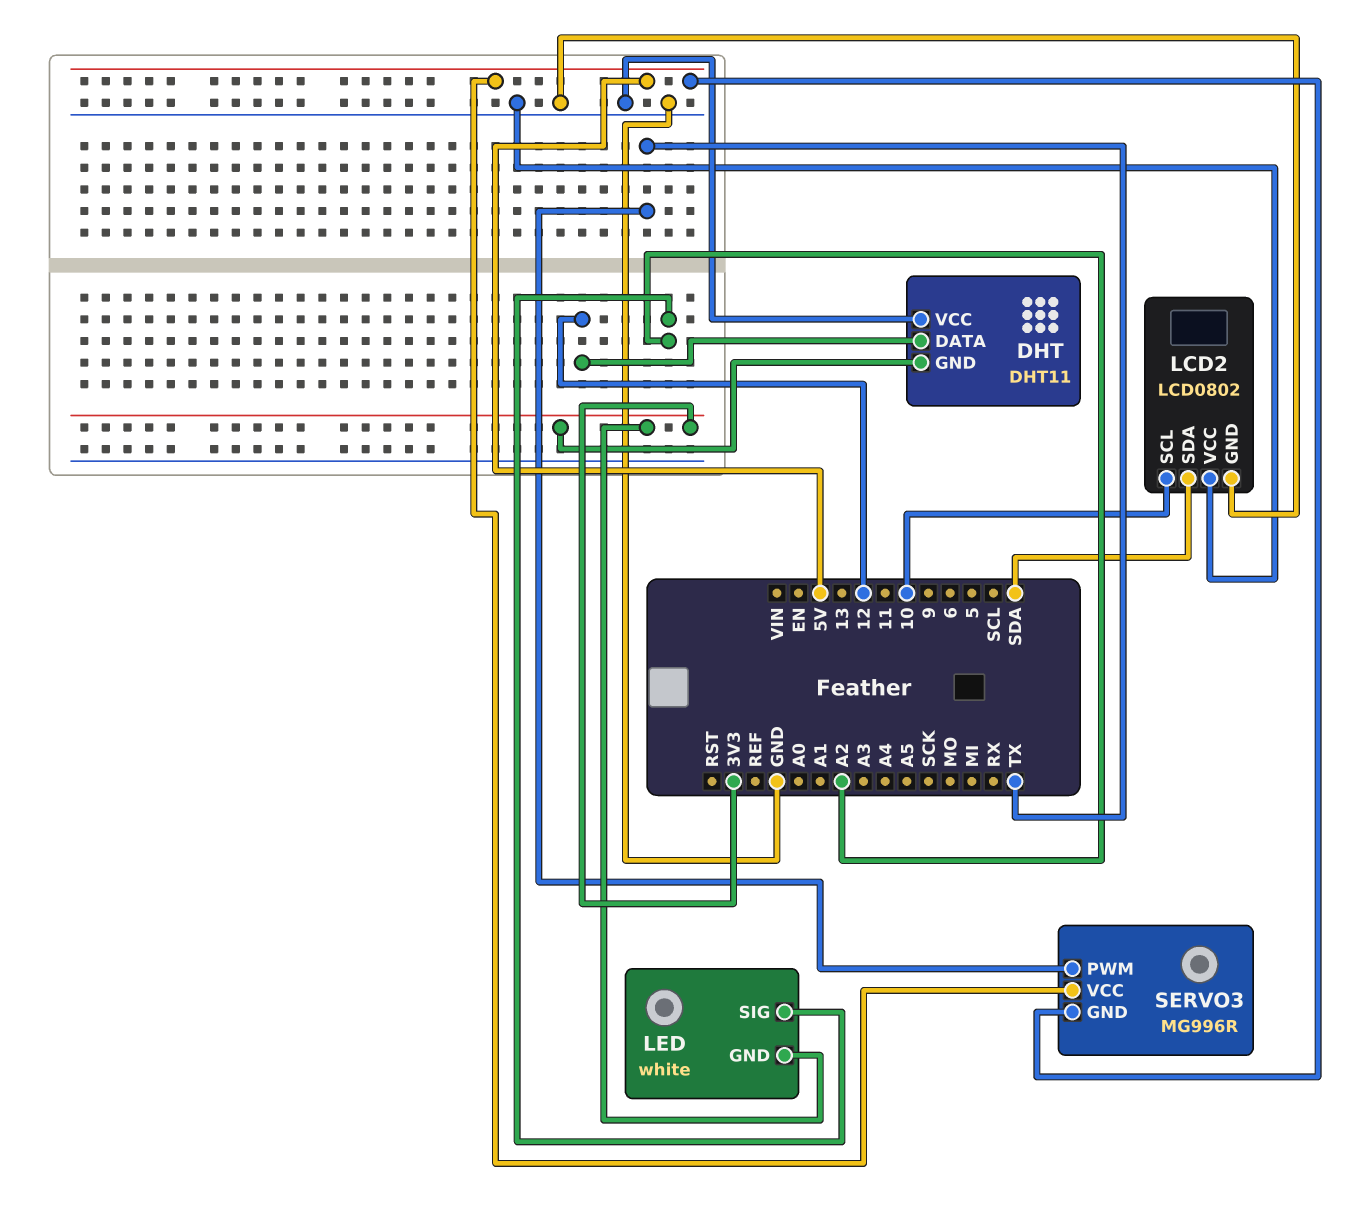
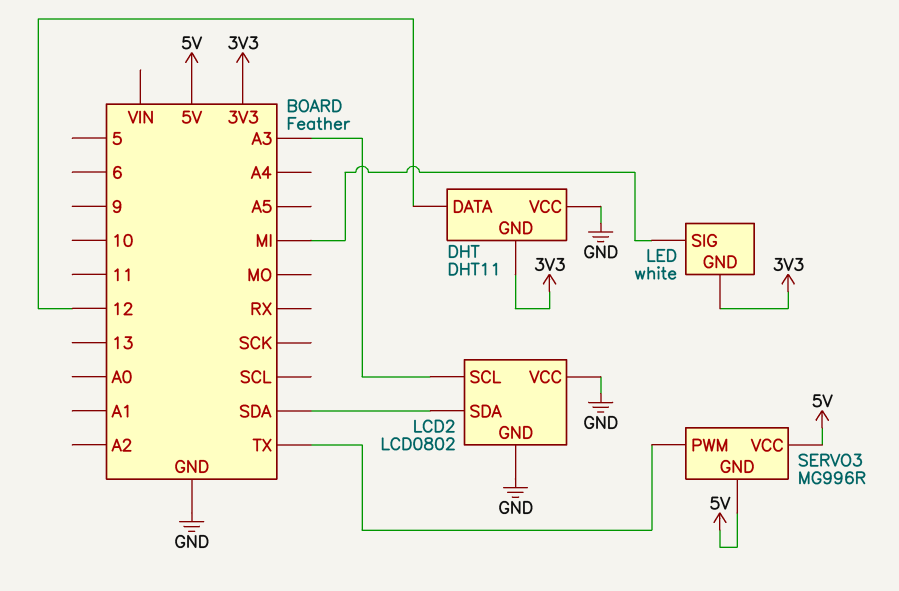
LCD2 pin SCL: 10 -> A3
LED pin SIG: A2 -> MI

